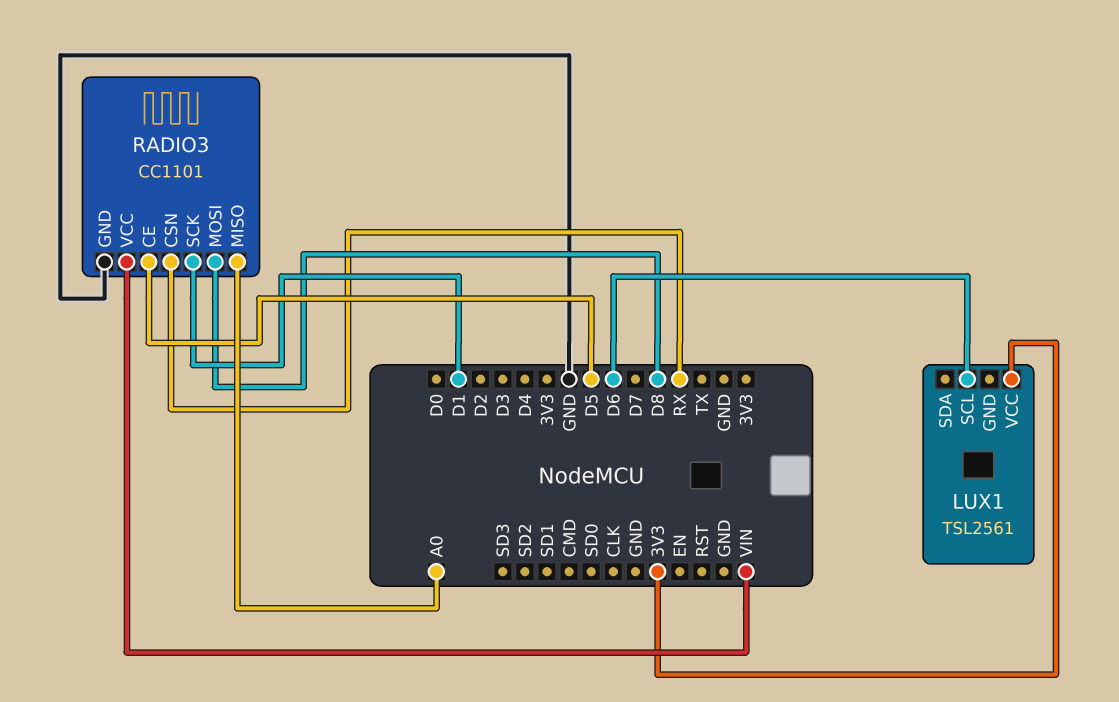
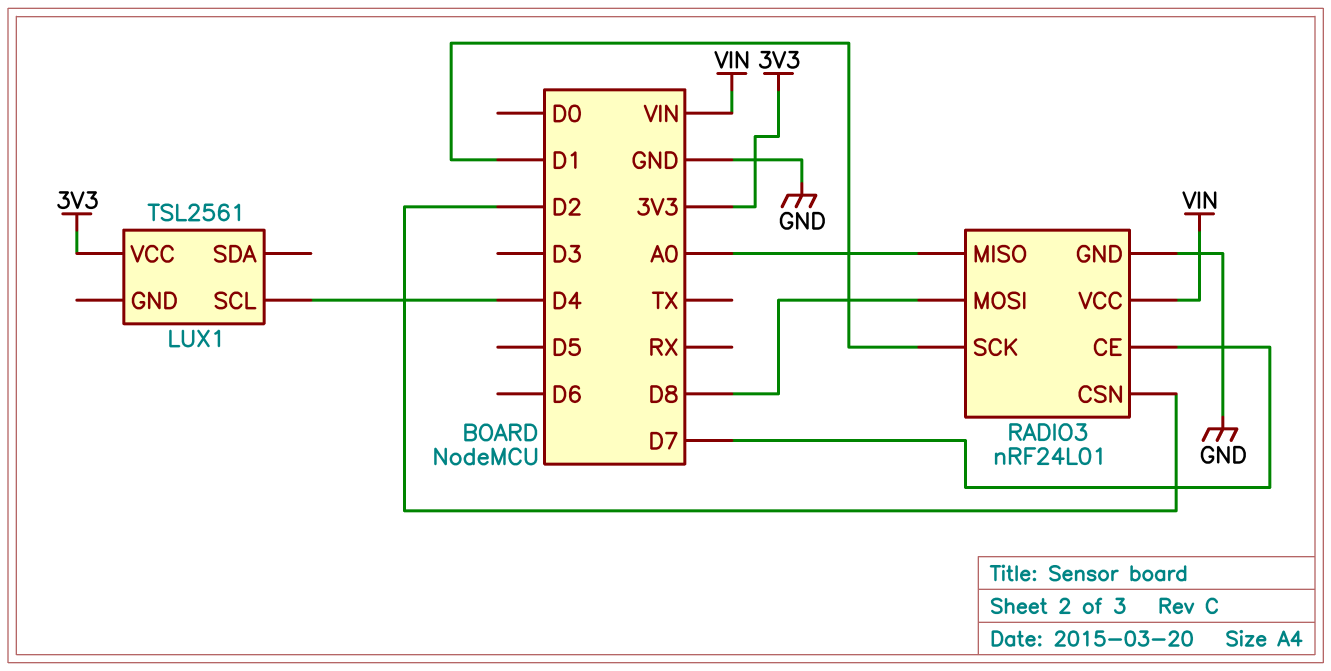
LUX1 pin SCL: D6 -> D4
RADIO3: CC1101 -> nRF24L01
RADIO3 pin CE: D5 -> D7
RADIO3 pin CSN: RX -> D2

